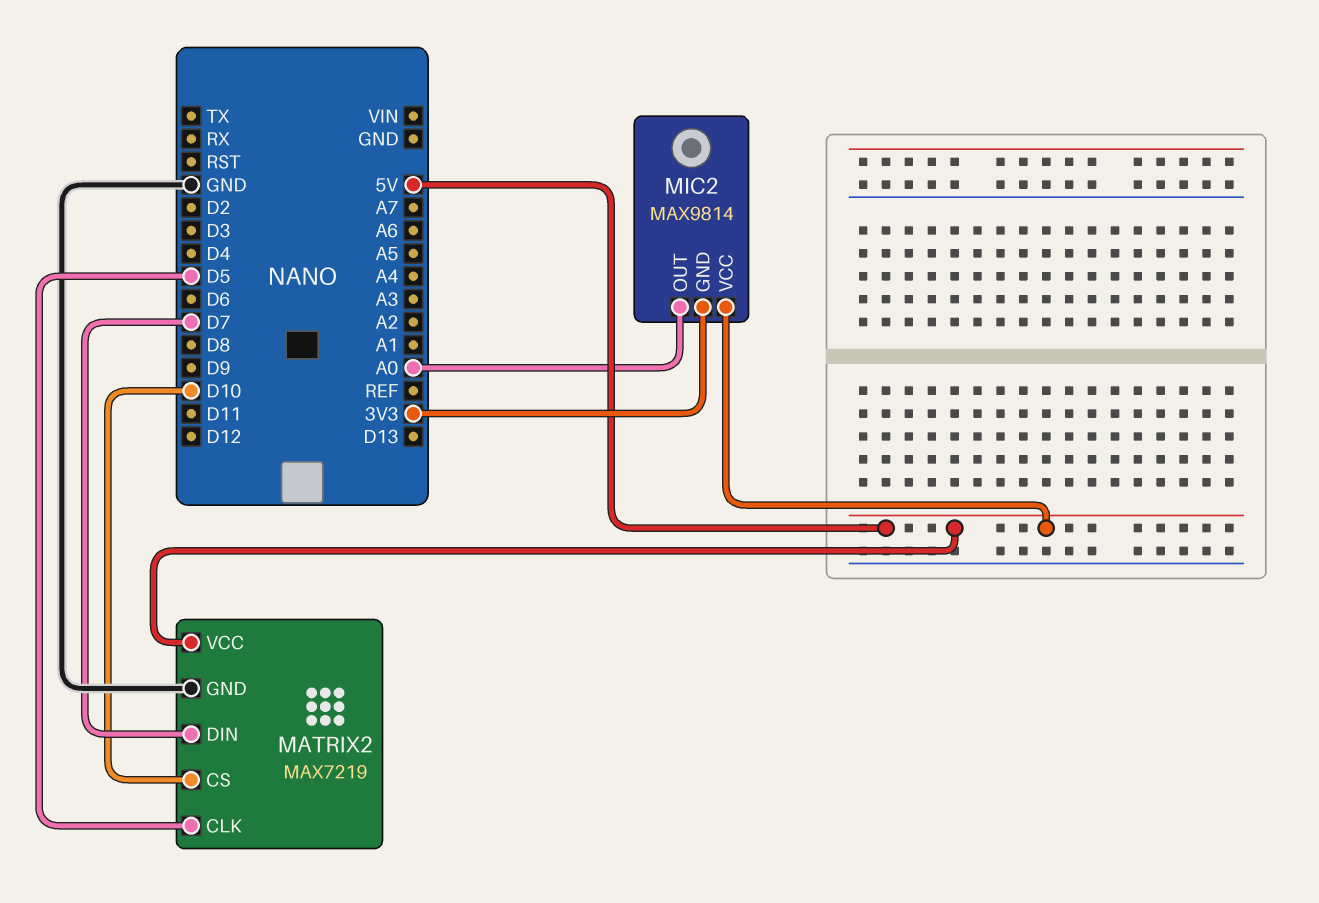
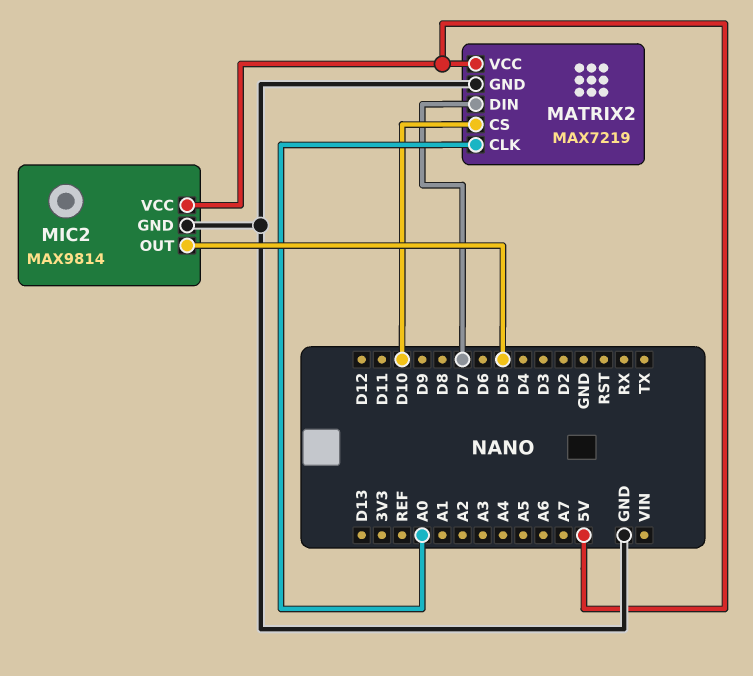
MATRIX2 pin CLK: D5 -> A0
MIC2 pin GND: 3V3 -> GND
MIC2 pin OUT: A0 -> D5

